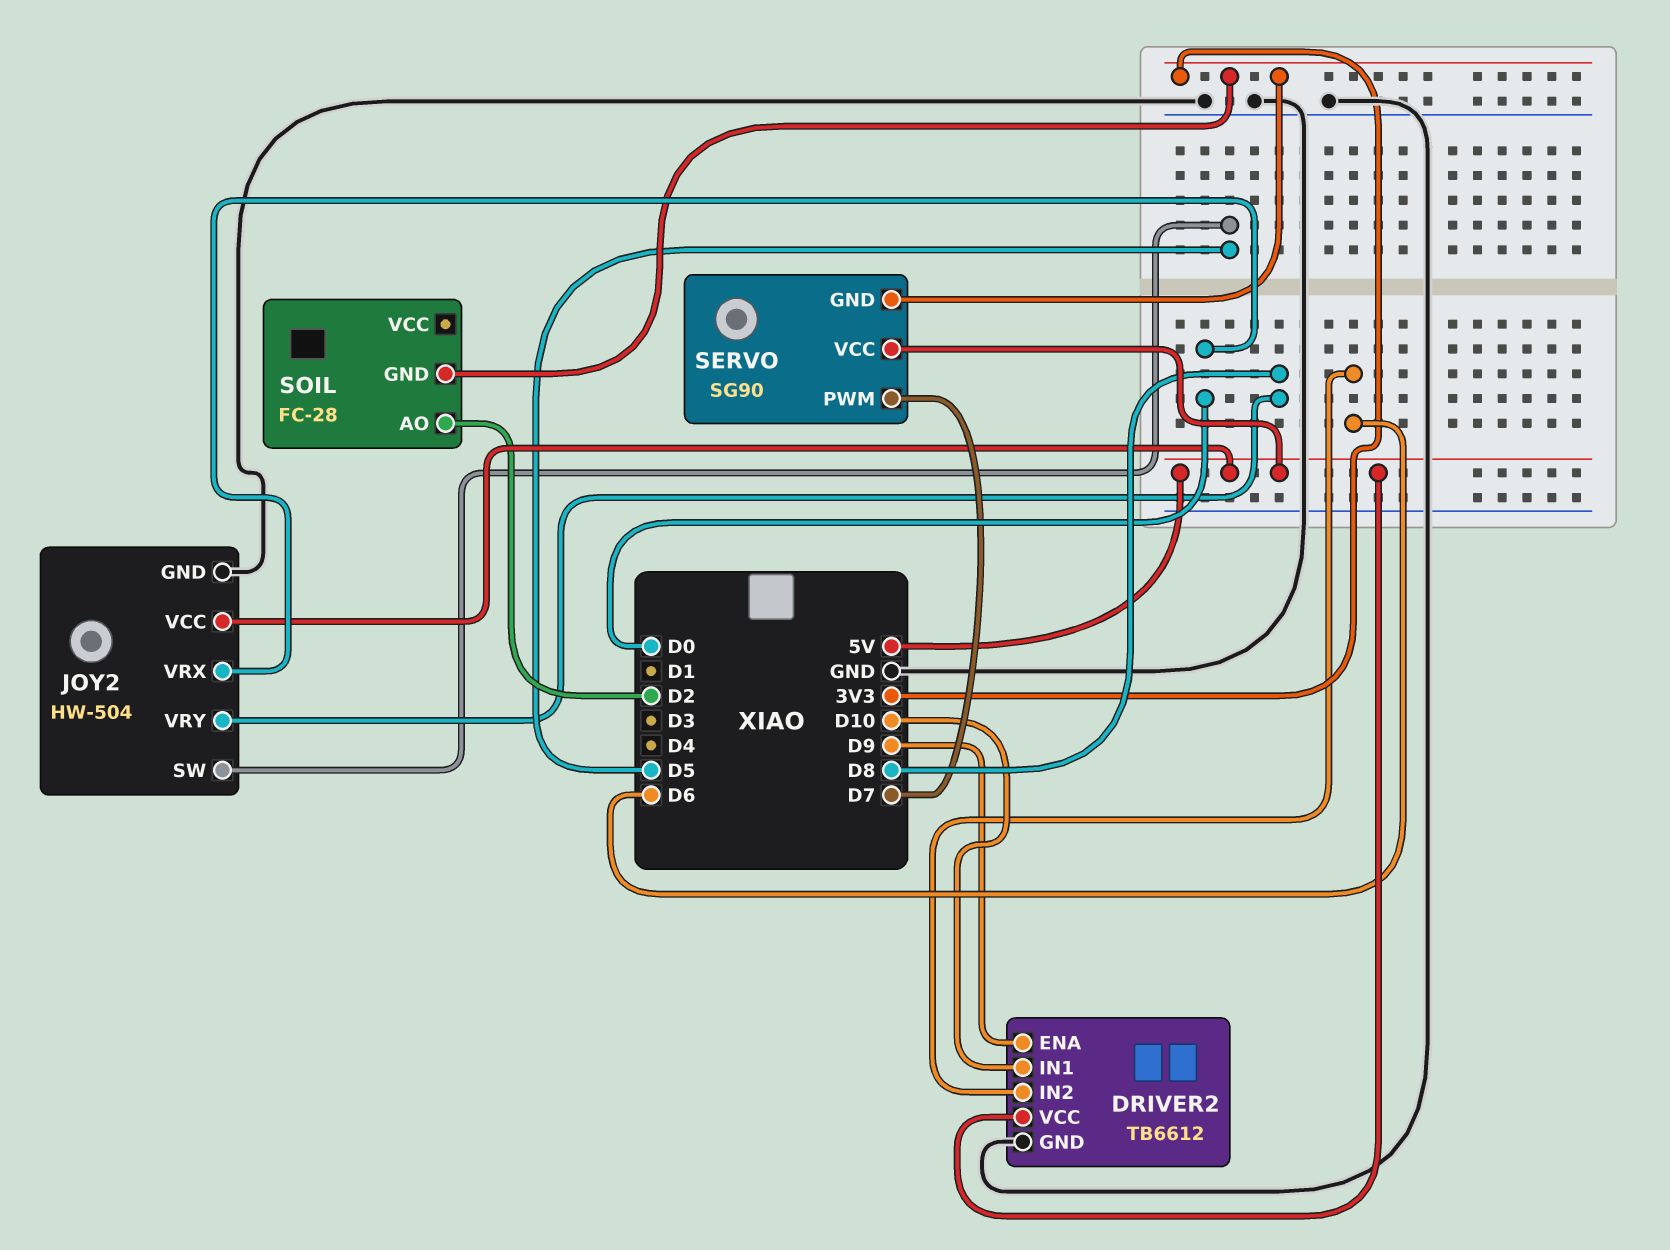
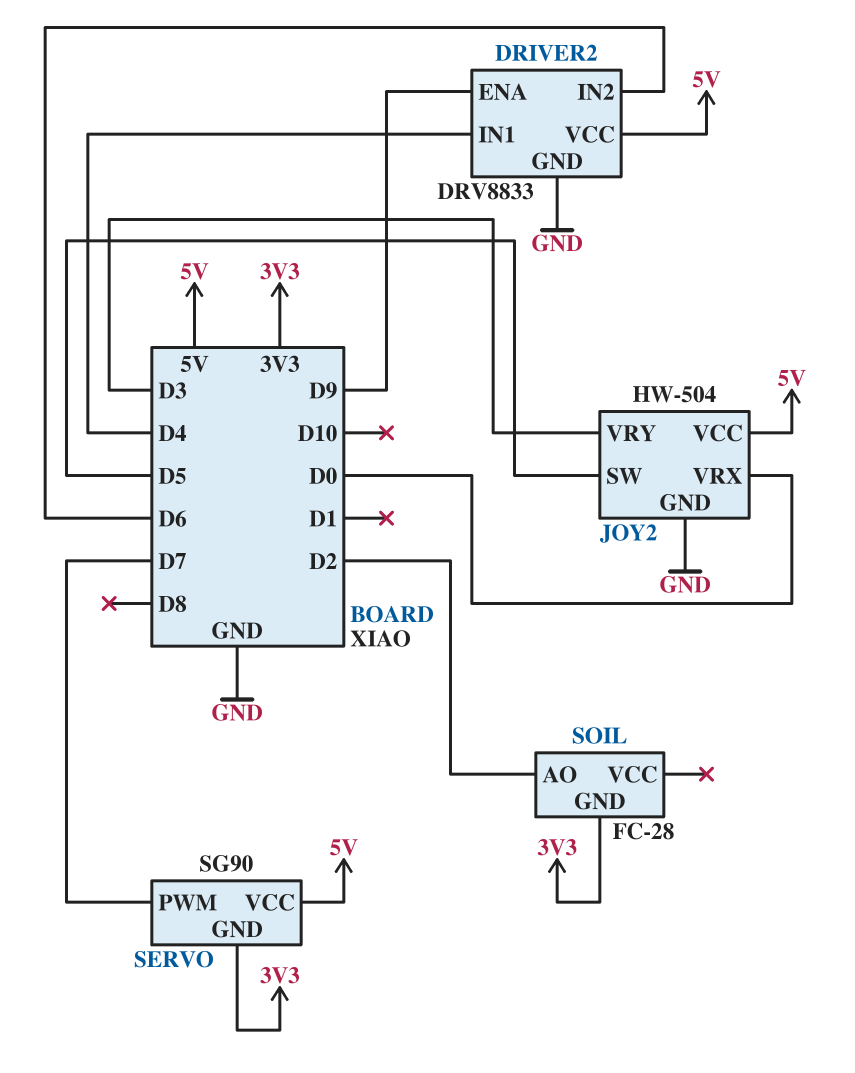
DRIVER2: TB6612 -> DRV8833
DRIVER2 pin IN1: D10 -> D4
JOY2 pin VRY: D8 -> D3

